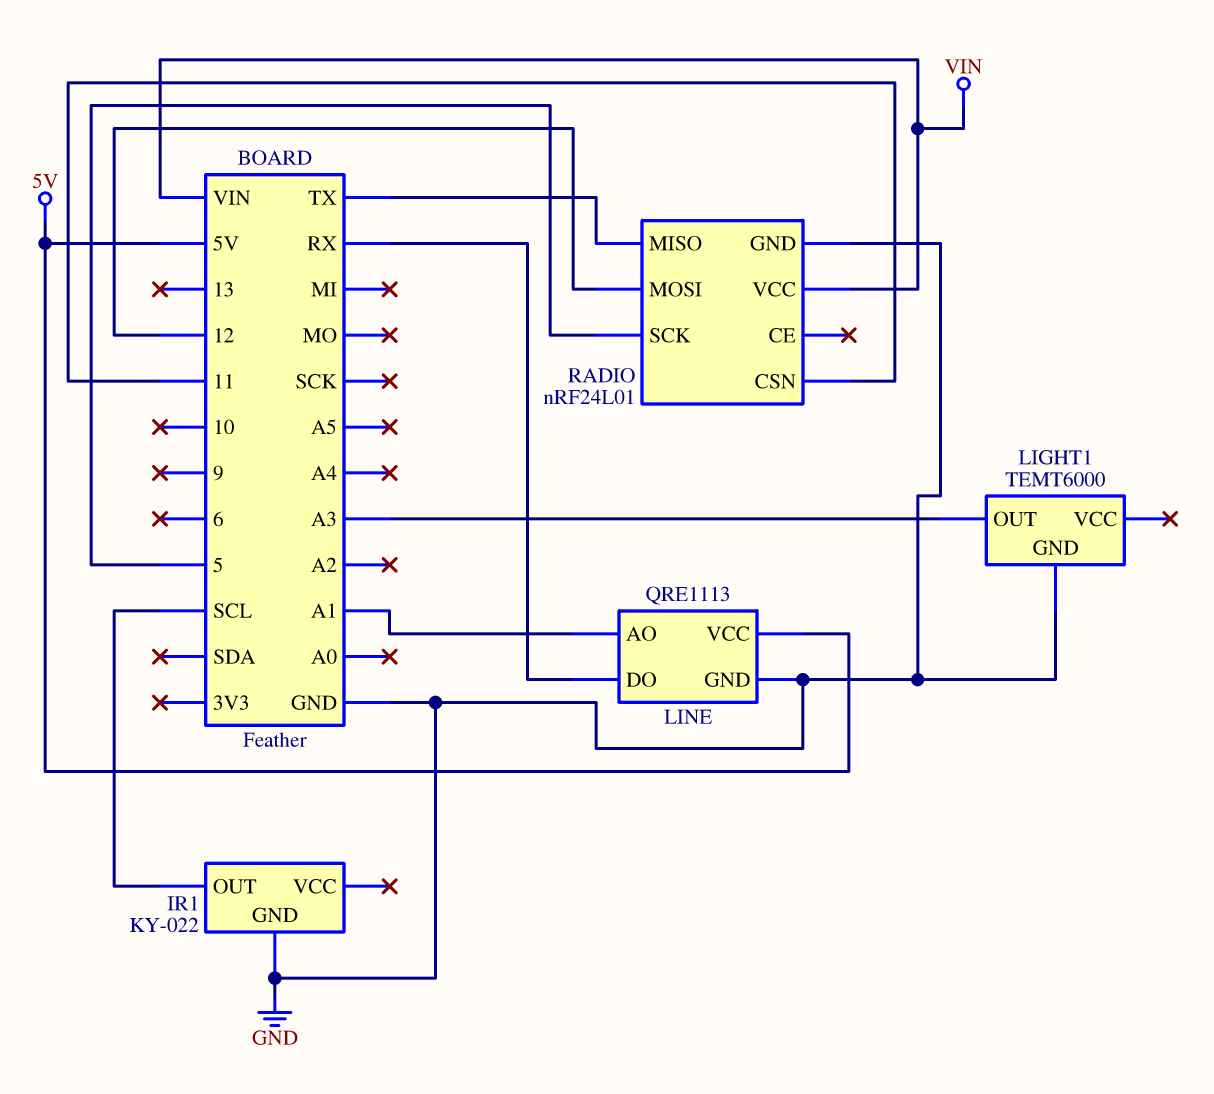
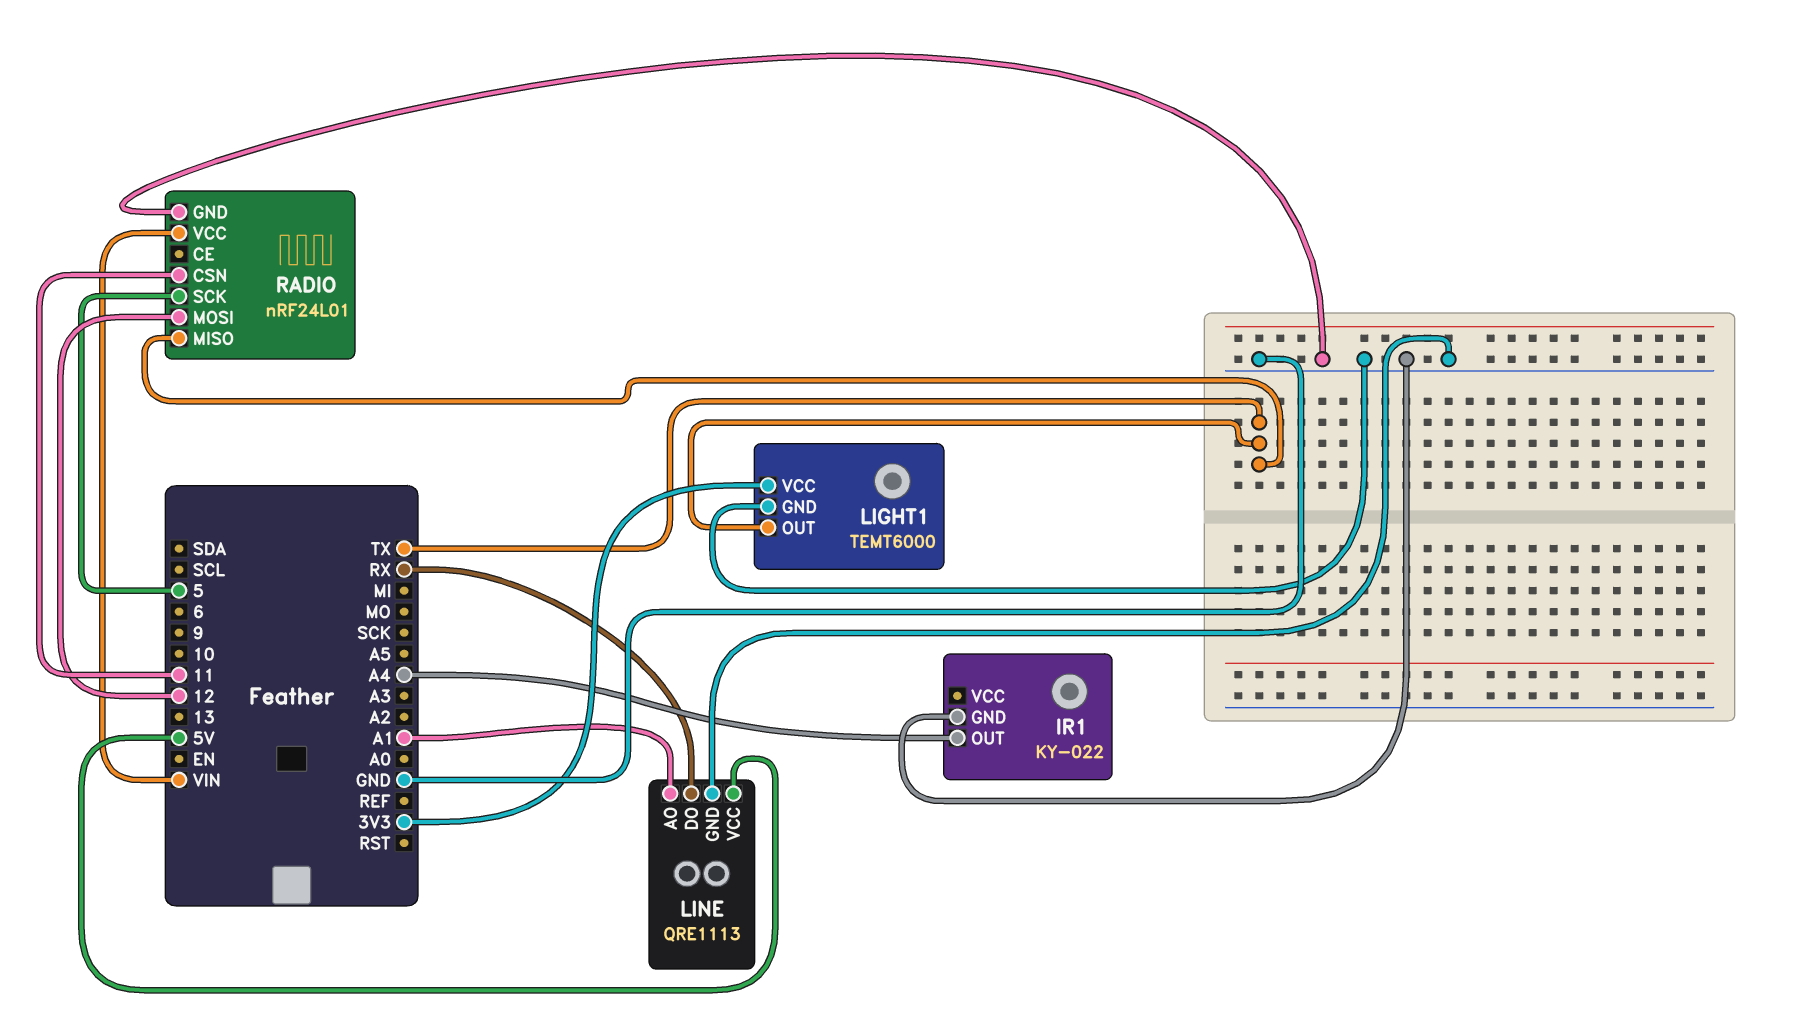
IR1 pin OUT: SCL -> A4
LIGHT1 pin OUT: A3 -> TX
LIGHT1 pin VCC: none -> 3V3

